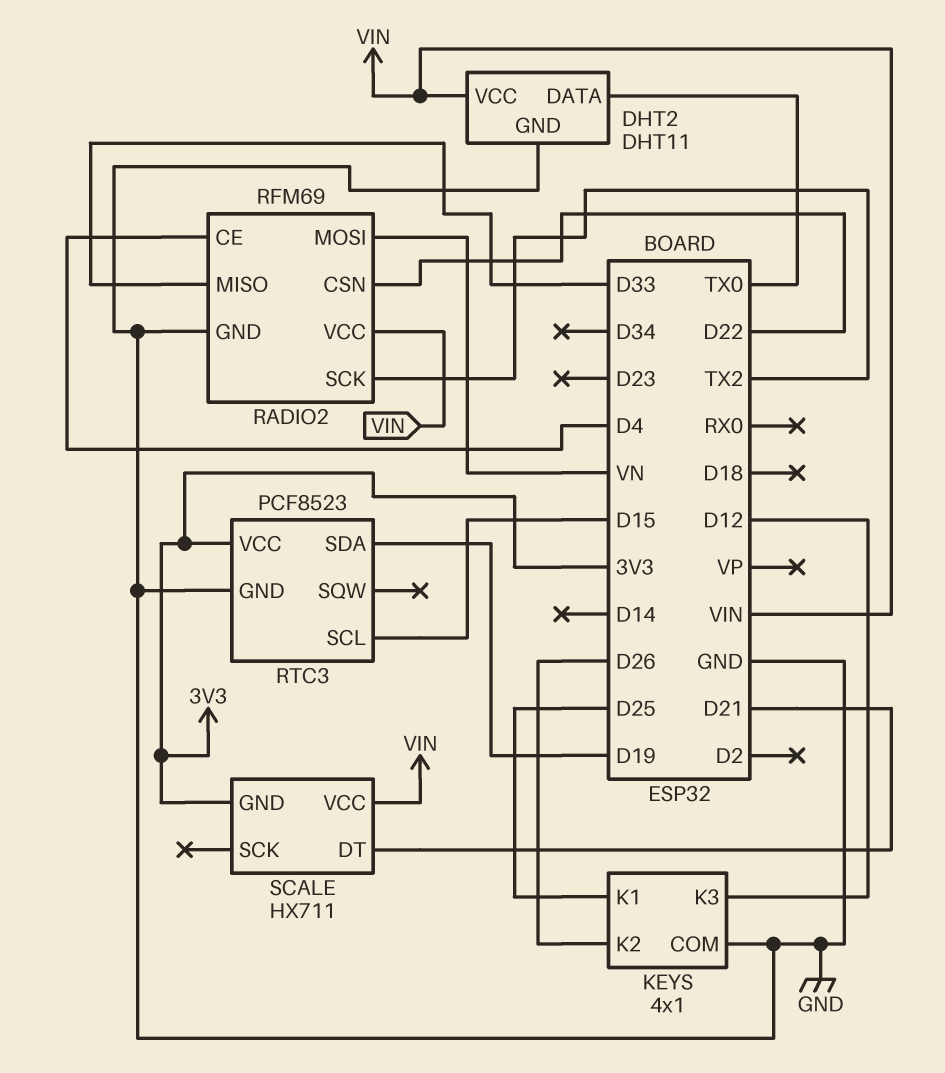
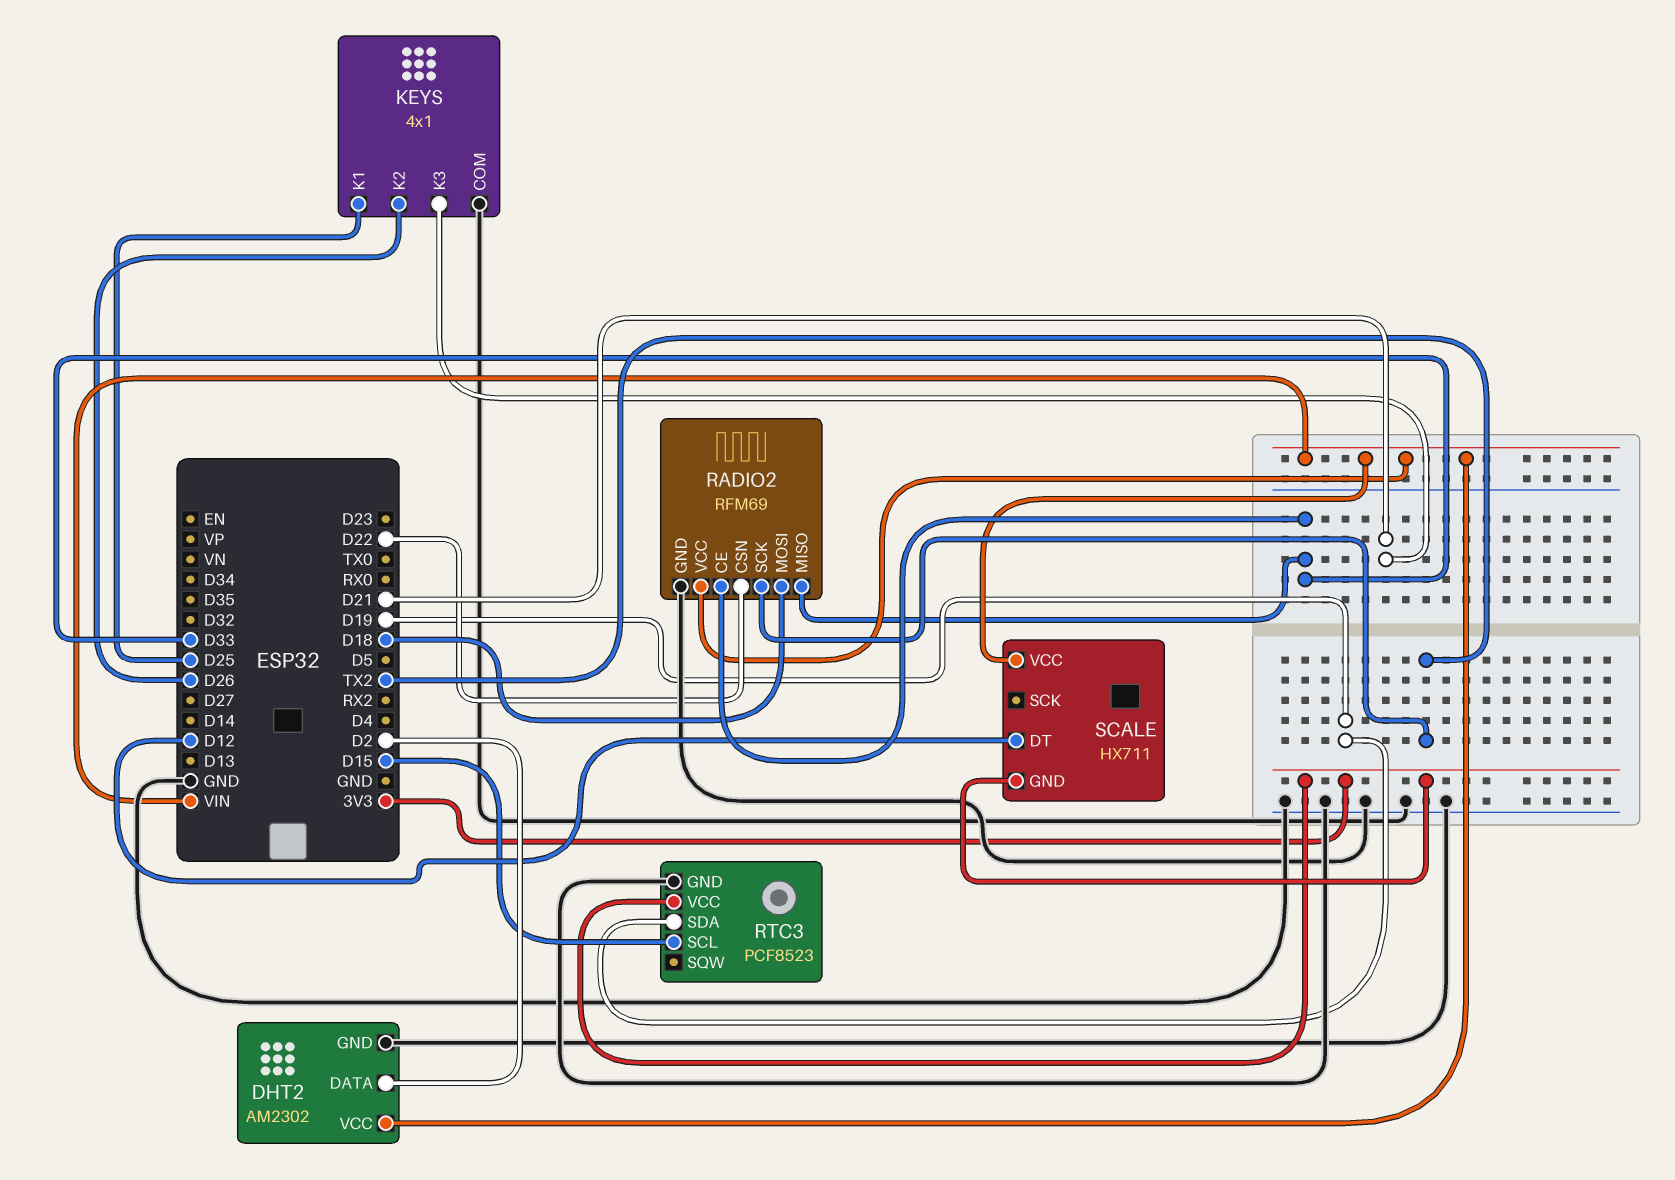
DHT2: DHT11 -> AM2302
DHT2 pin DATA: TX0 -> D2
KEYS pin K3: D12 -> D21
RADIO2 pin CE: D4 -> D33
RADIO2 pin MOSI: VN -> D18
SCALE pin DT: D21 -> D12

